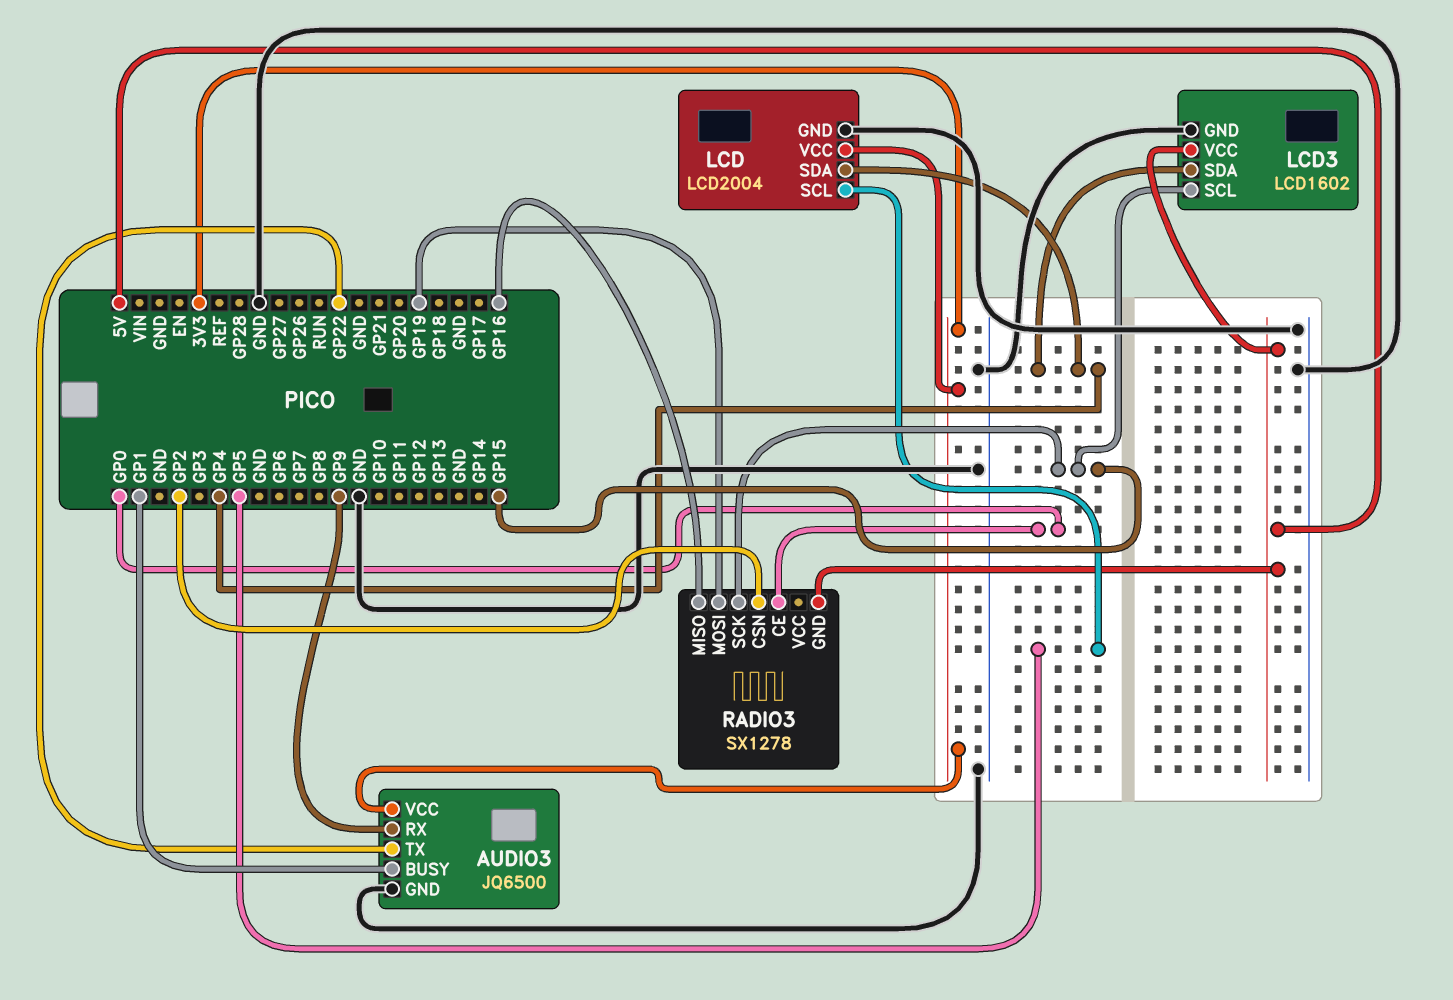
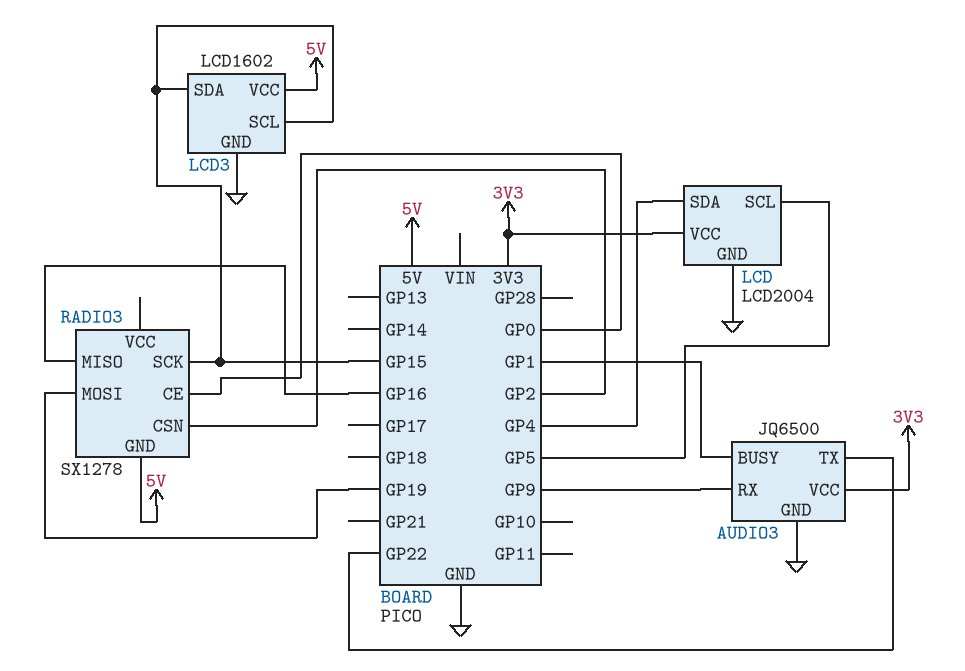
LCD3 pin SDA: GP4 -> GP15

